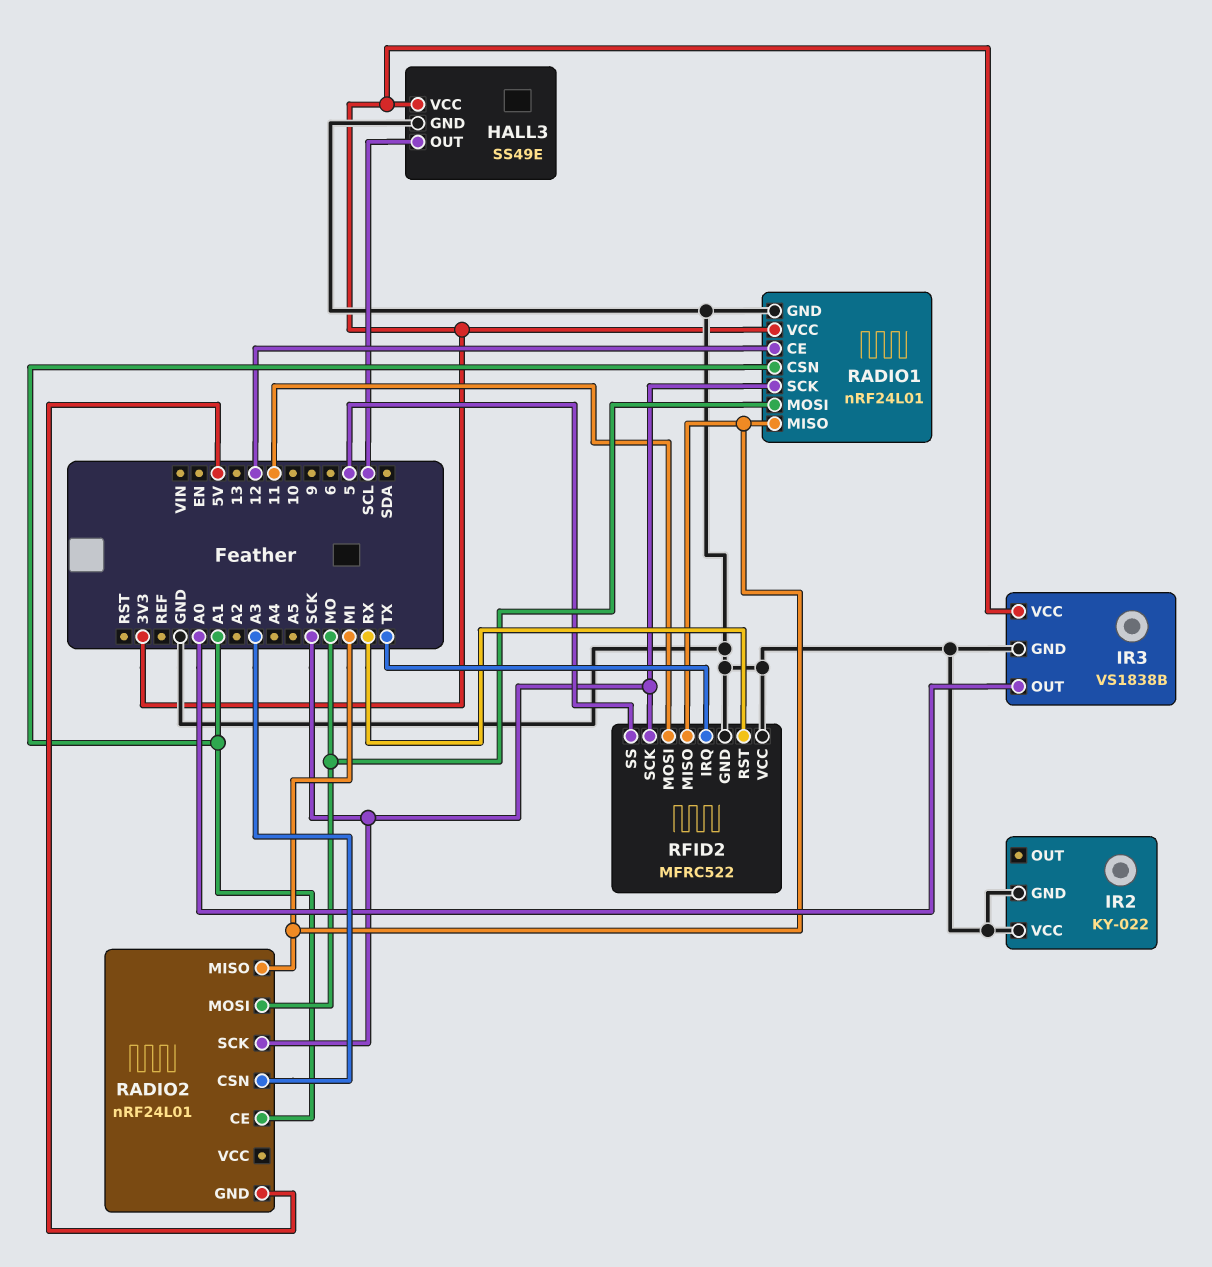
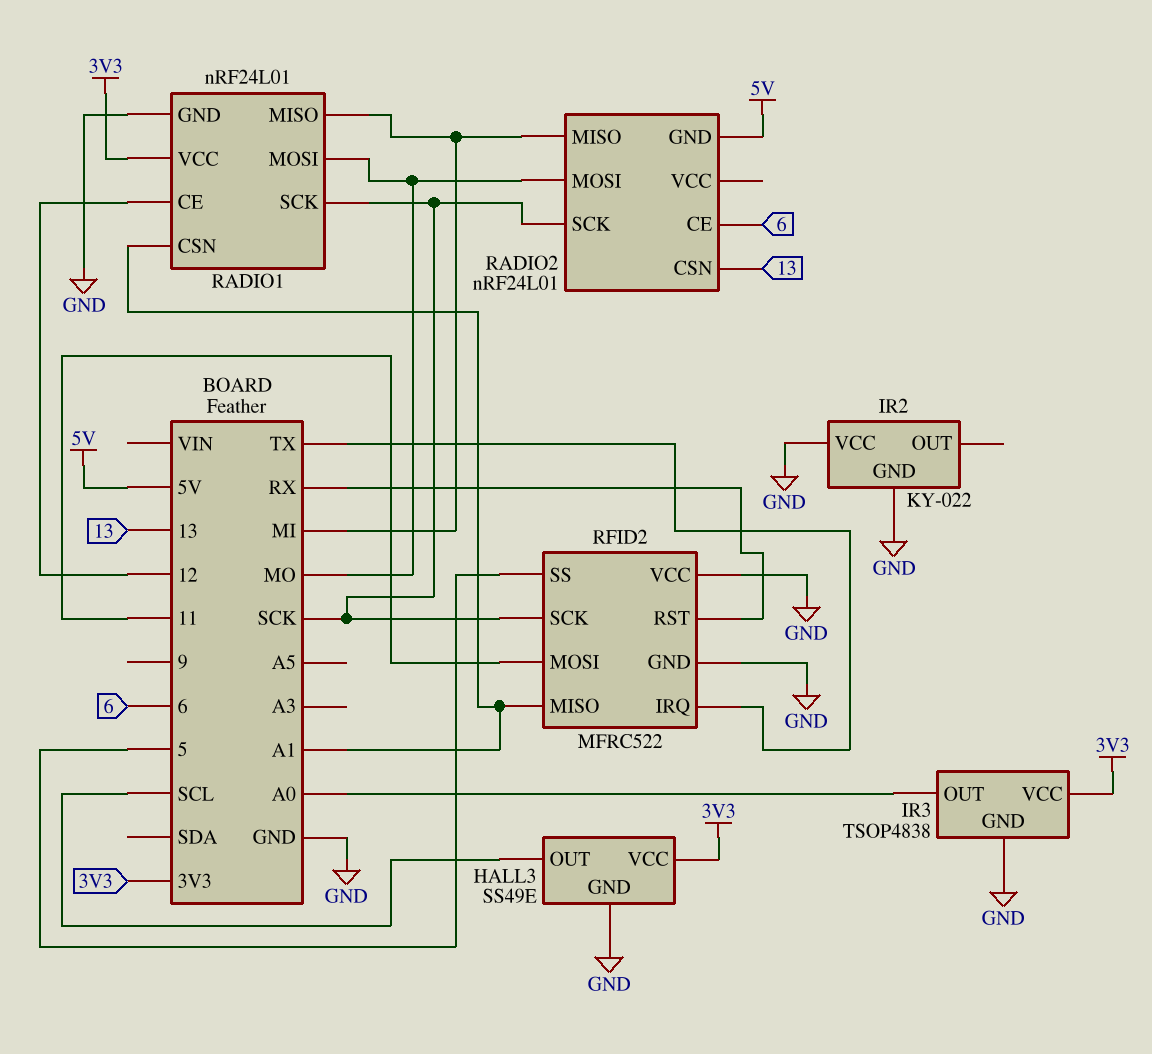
IR3: VS1838B -> TSOP4838
RADIO2 pin CE: A1 -> 6
RADIO2 pin CSN: A3 -> 13
RFID2 pin MISO: MI -> A1

